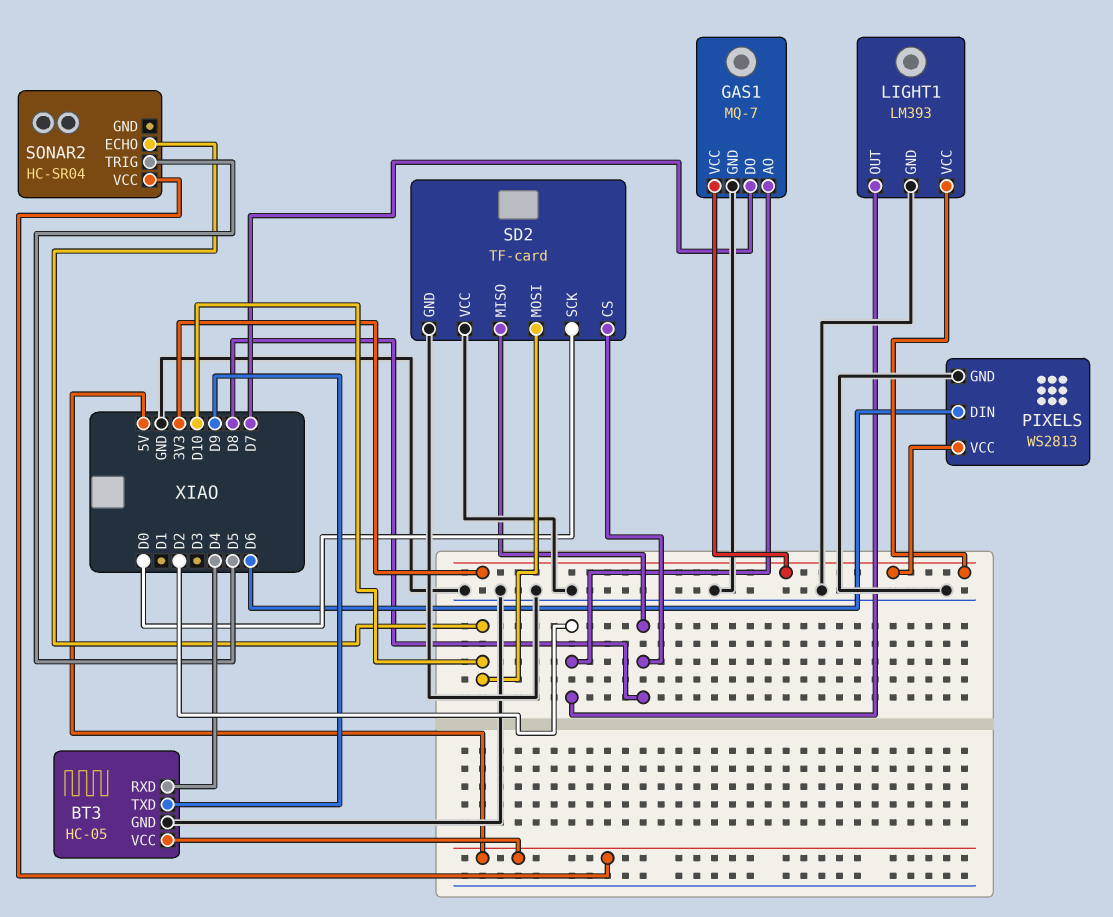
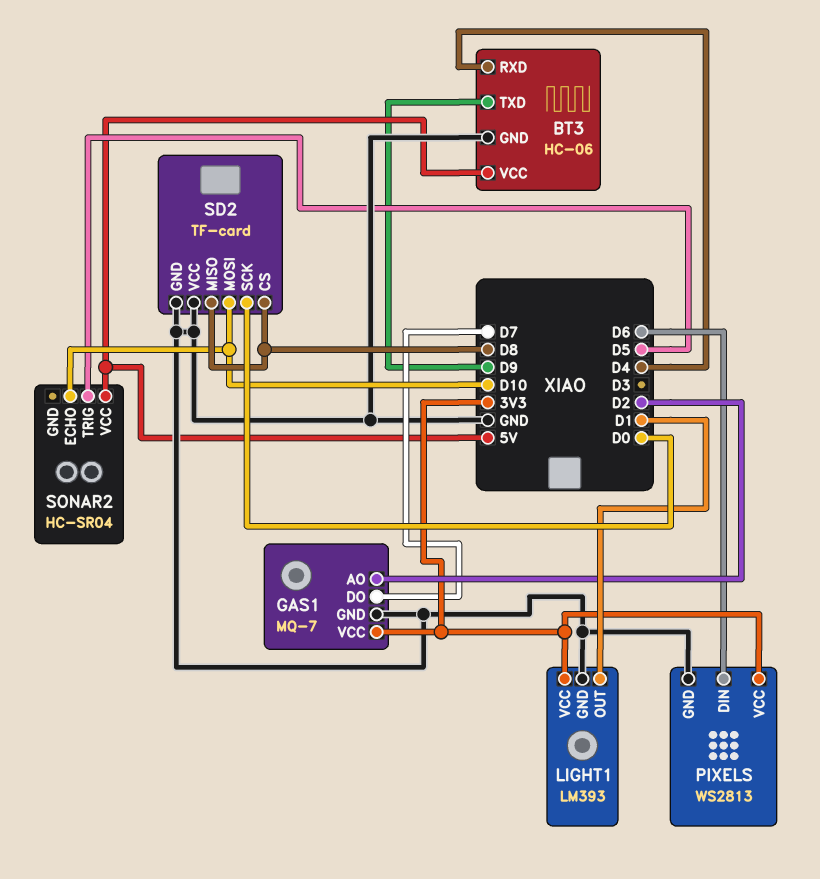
BT3: HC-05 -> HC-06
LIGHT1 pin OUT: D2 -> D1

